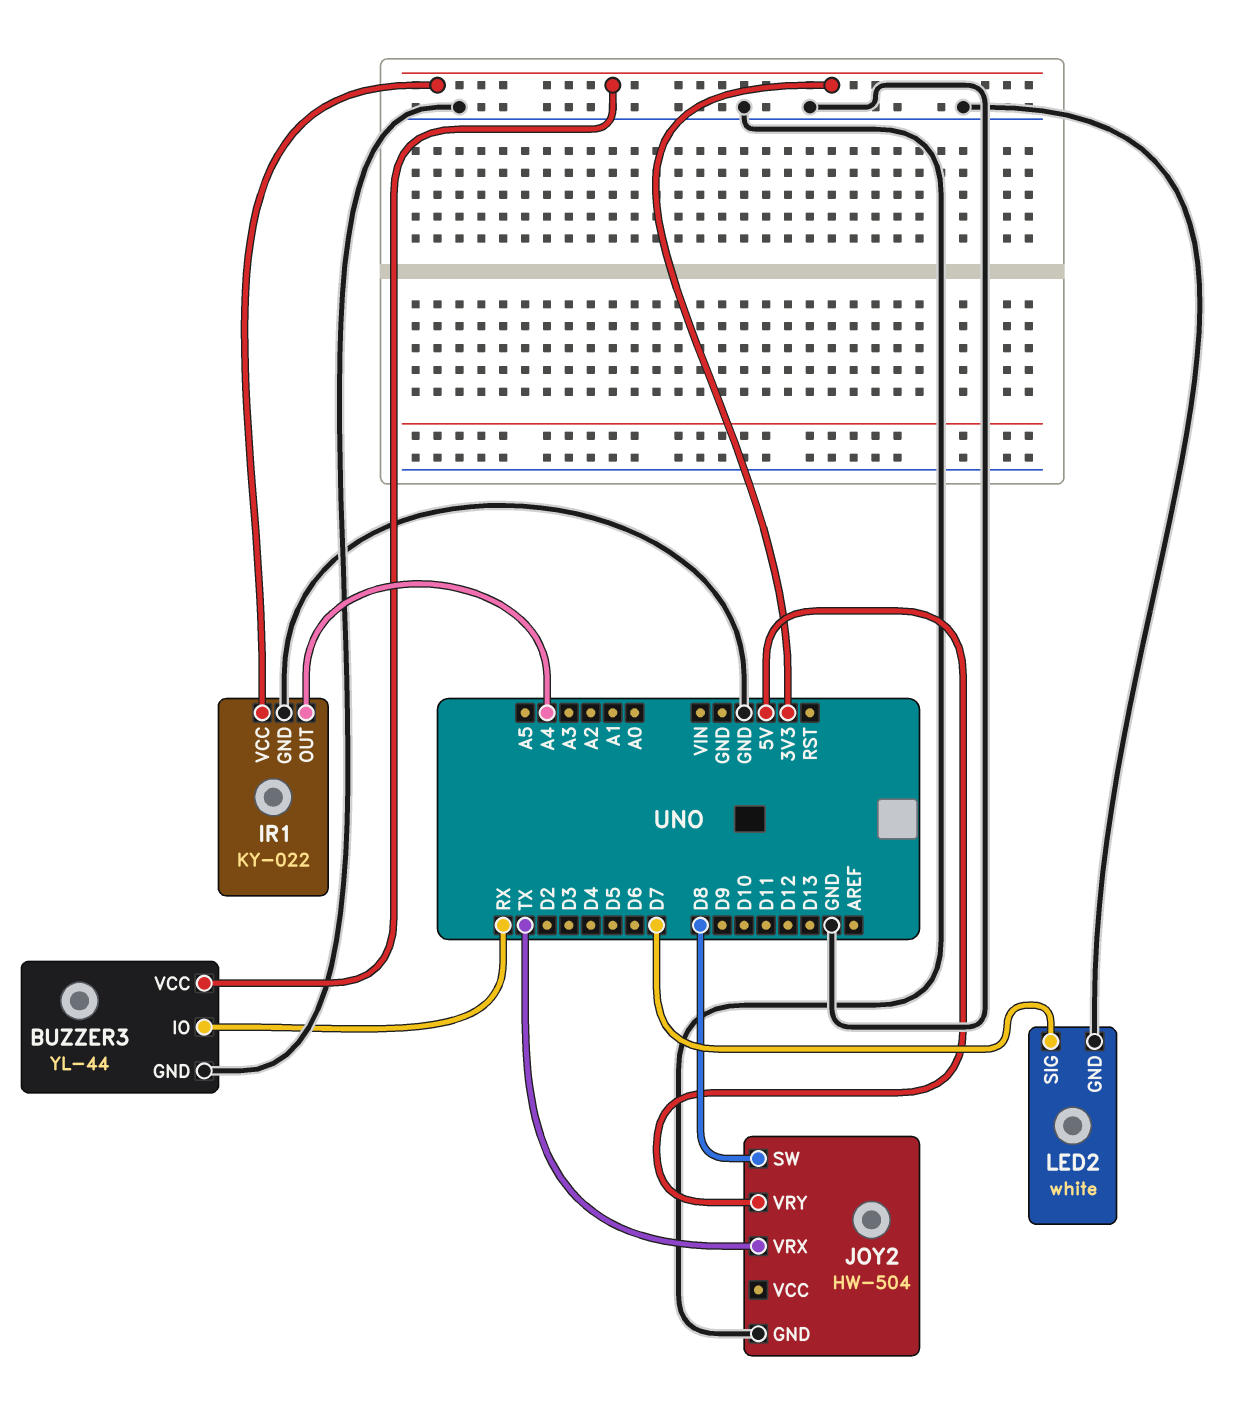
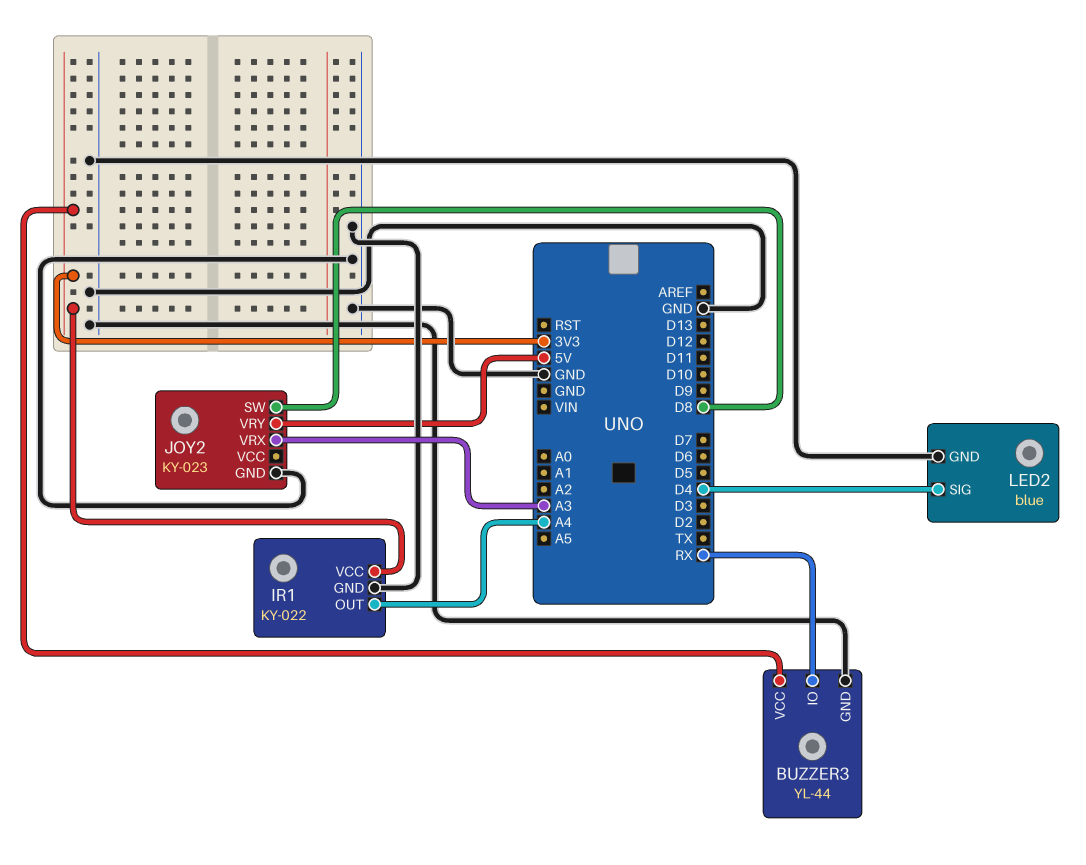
JOY2: HW-504 -> KY-023
JOY2 pin VRX: TX -> A3
LED2: white -> blue
LED2 pin SIG: D7 -> D4

